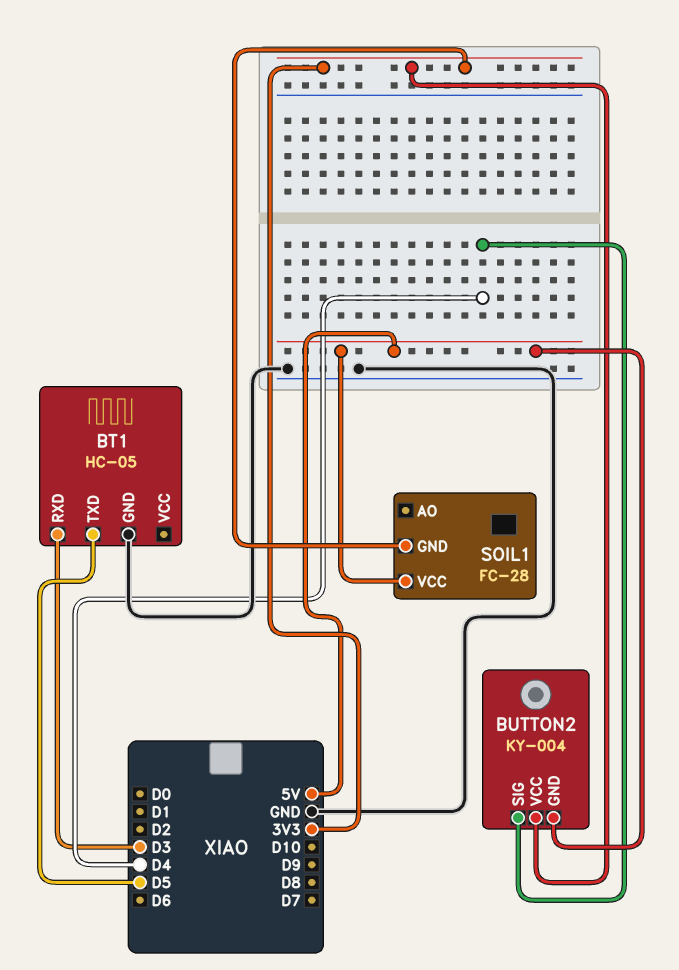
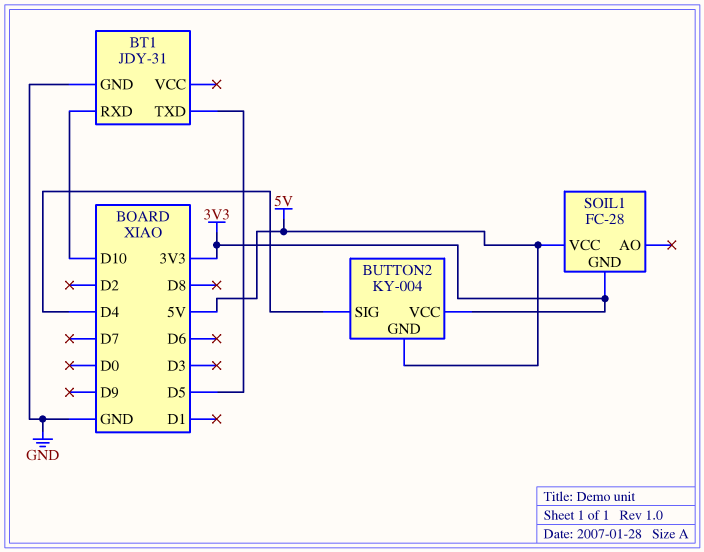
BT1: HC-05 -> JDY-31
BT1 pin RXD: D3 -> D10

